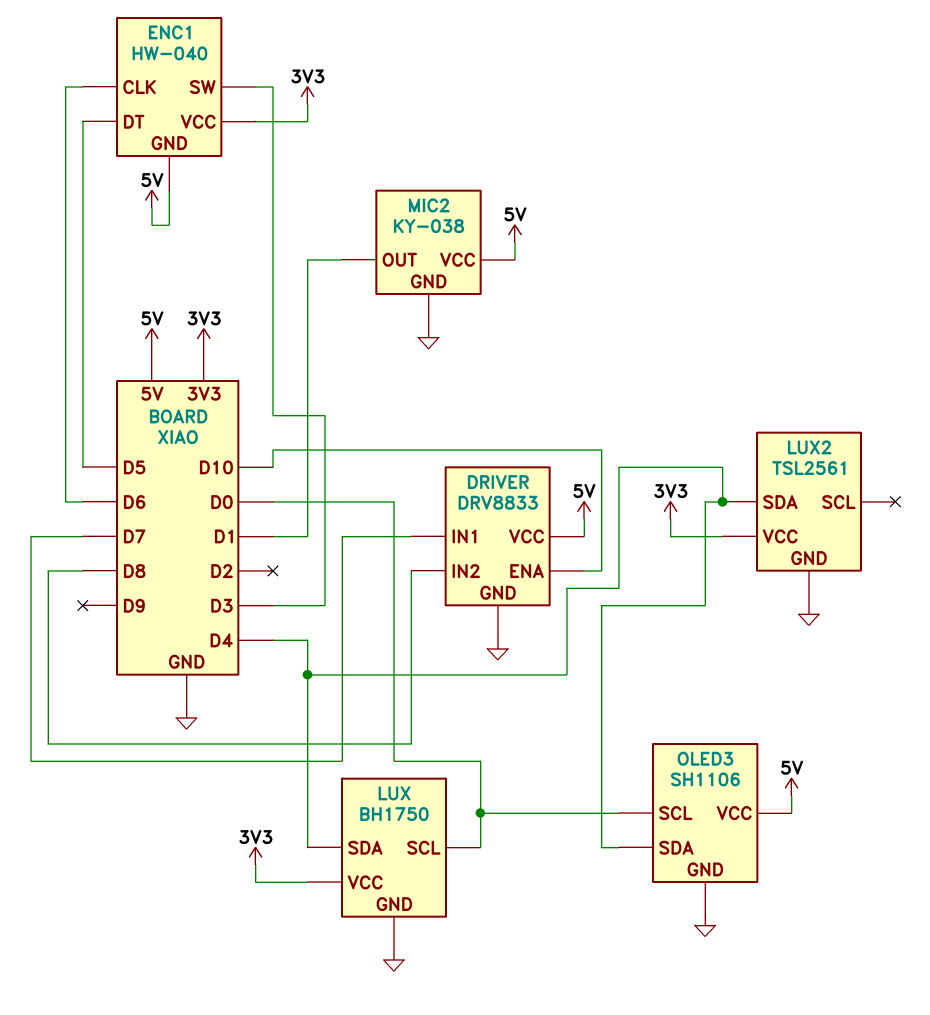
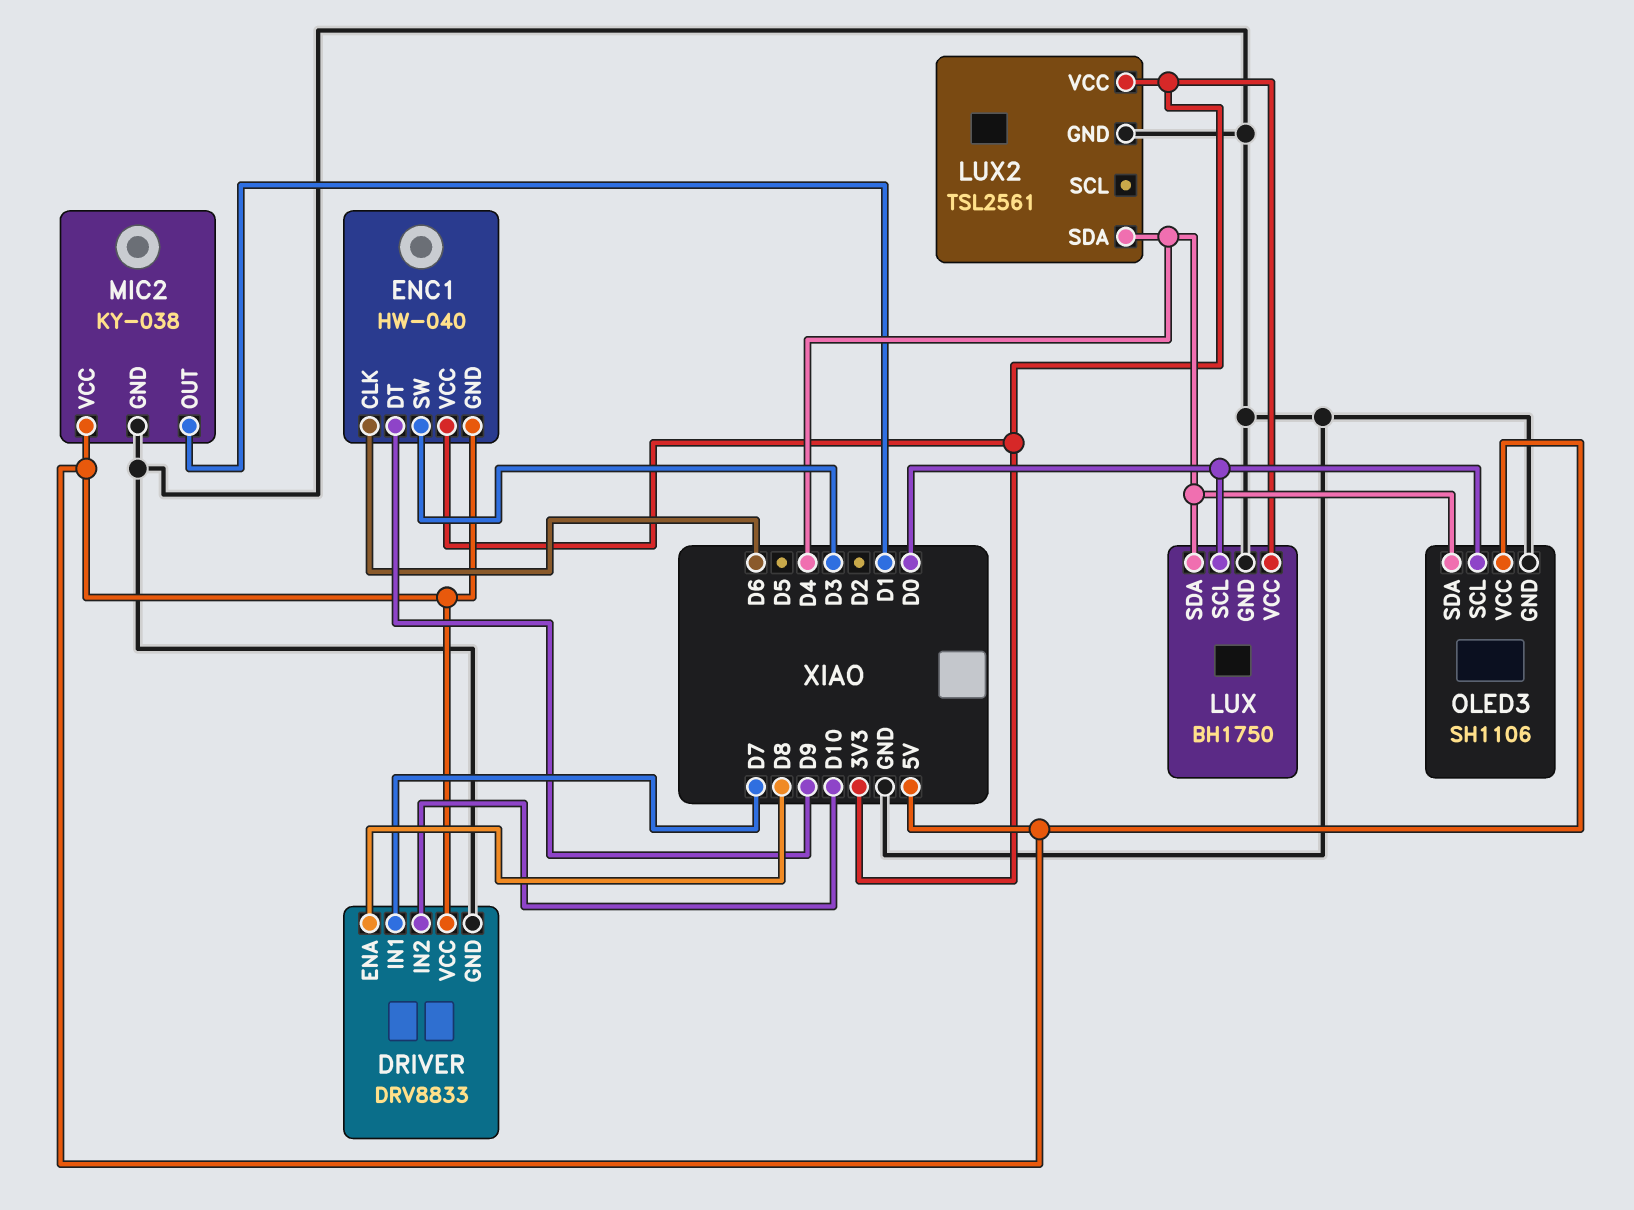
DRIVER pin ENA: D10 -> D8
DRIVER pin IN2: D8 -> D10
ENC1 pin DT: D5 -> D9

